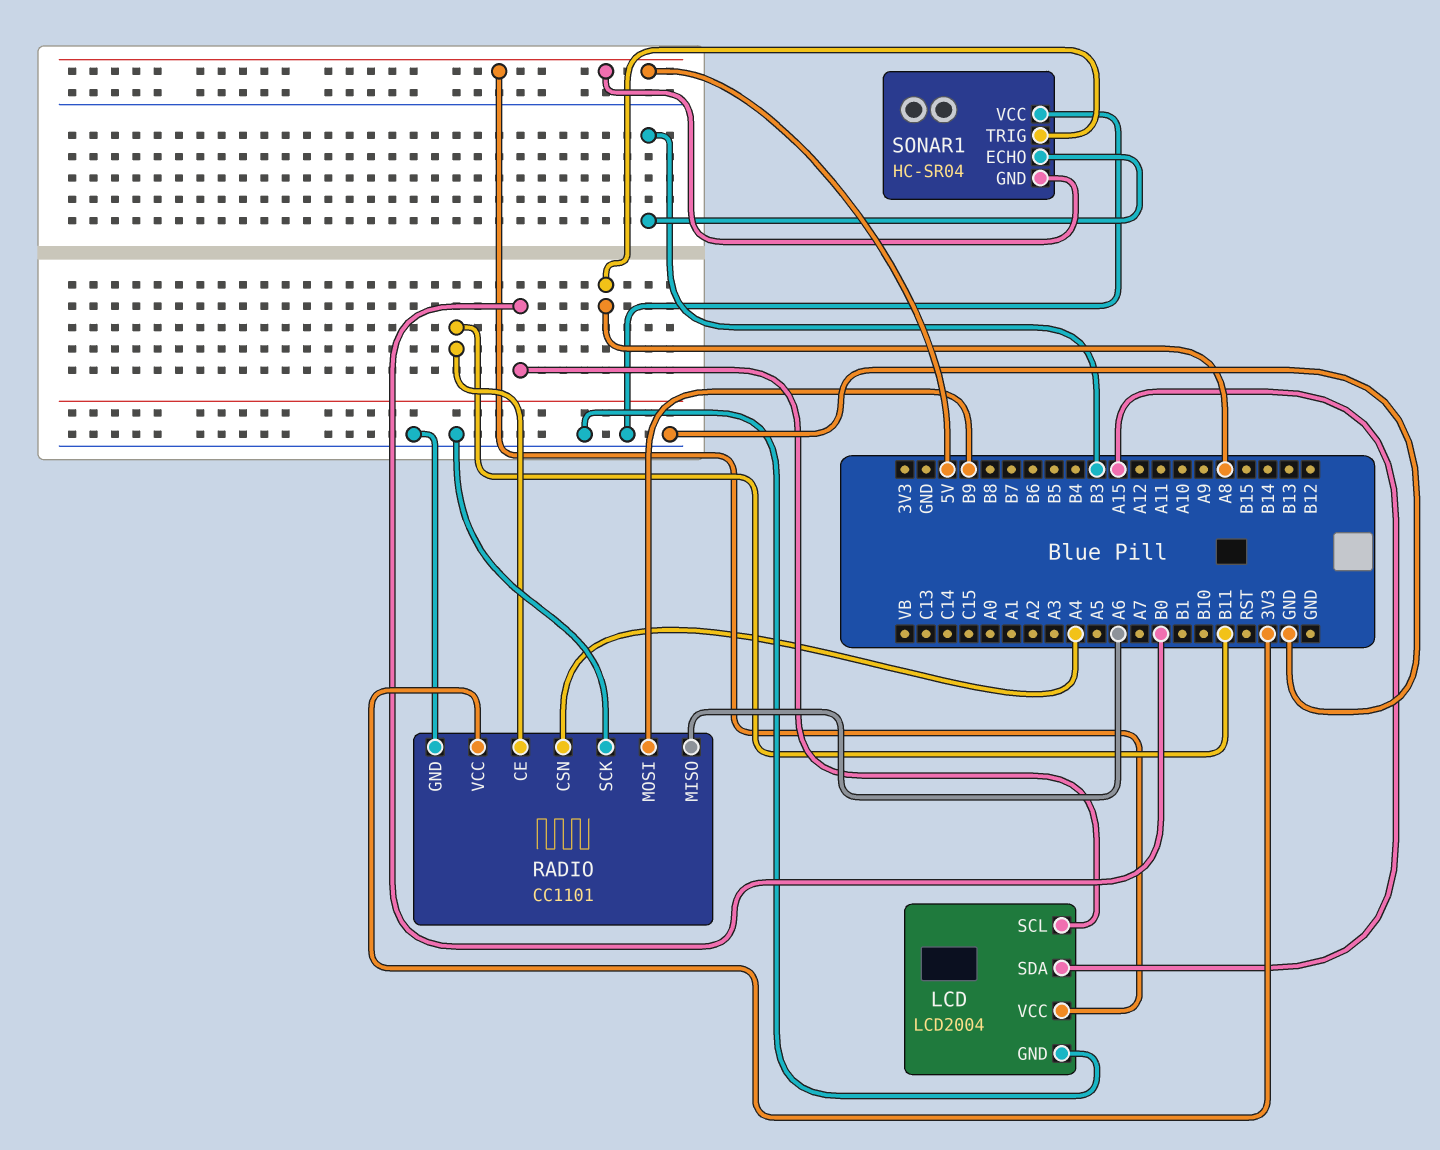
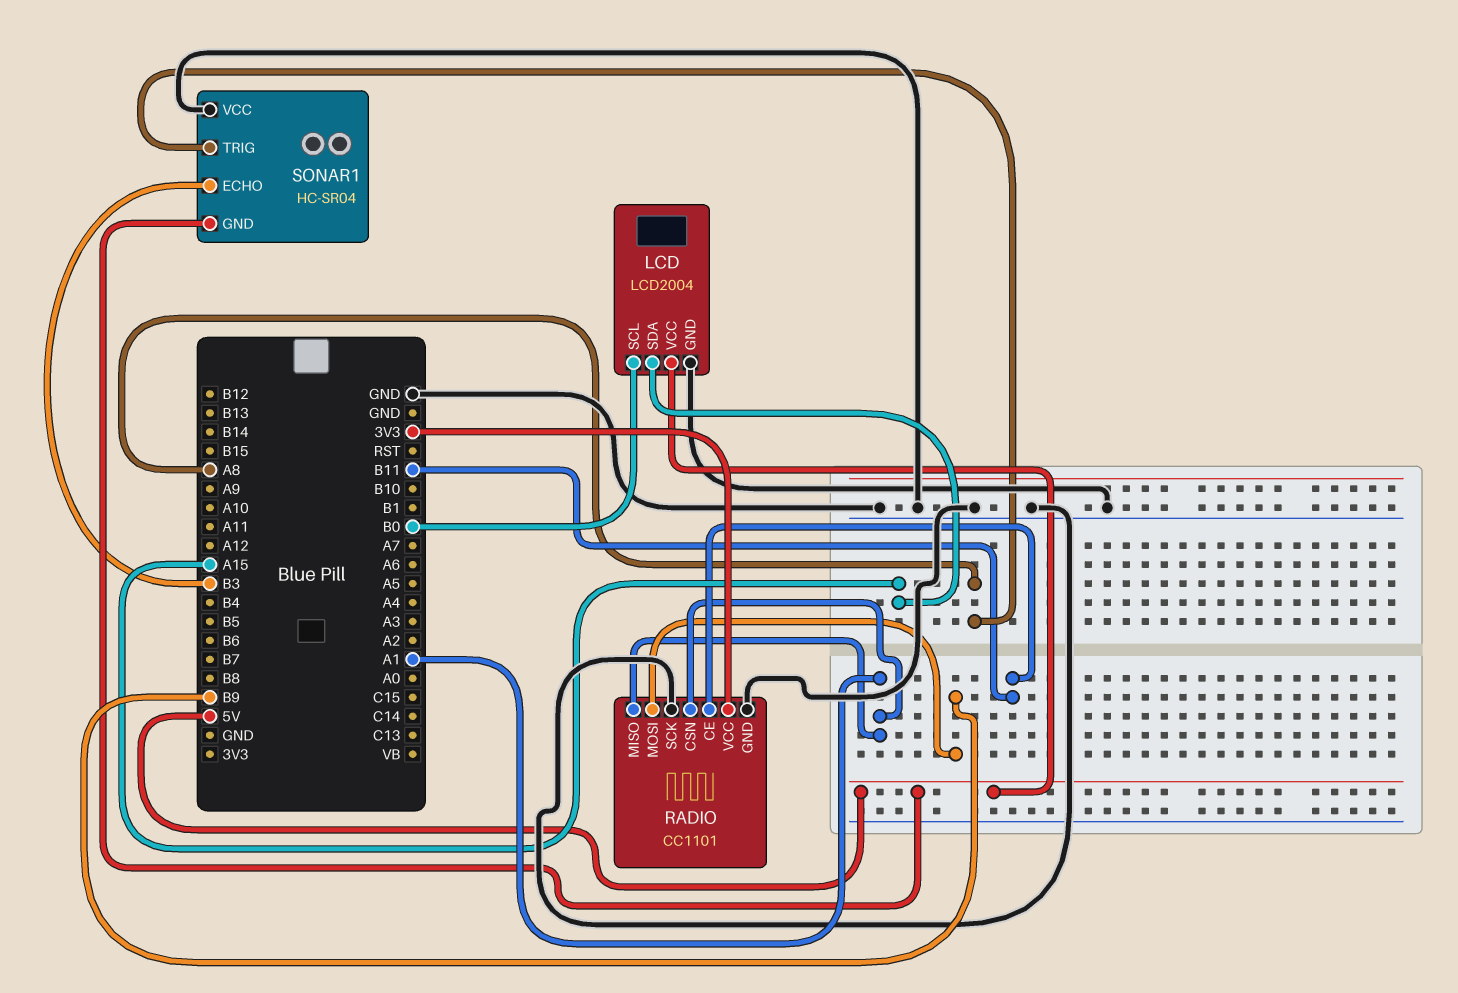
RADIO pin CSN: A4 -> A1
RADIO pin MISO: A6 -> A1

